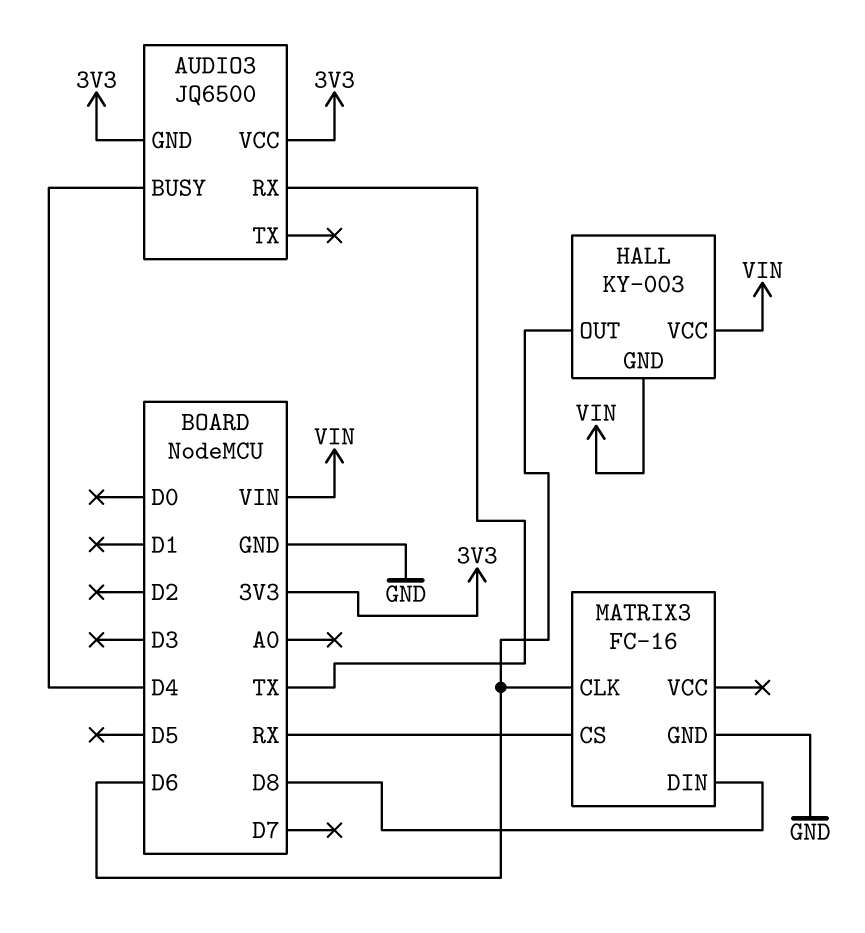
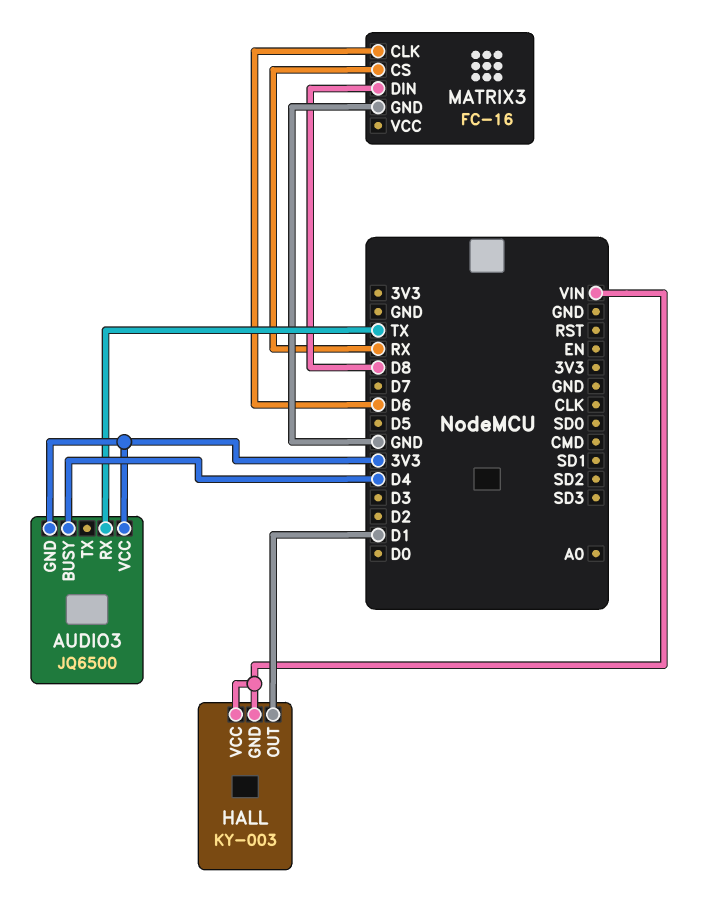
HALL pin OUT: D6 -> D1

